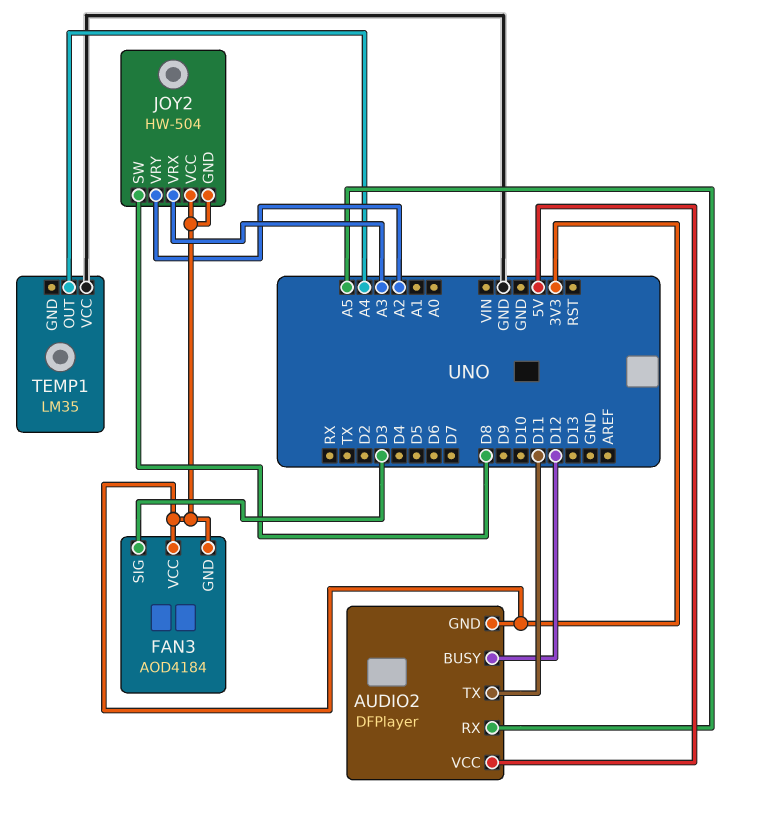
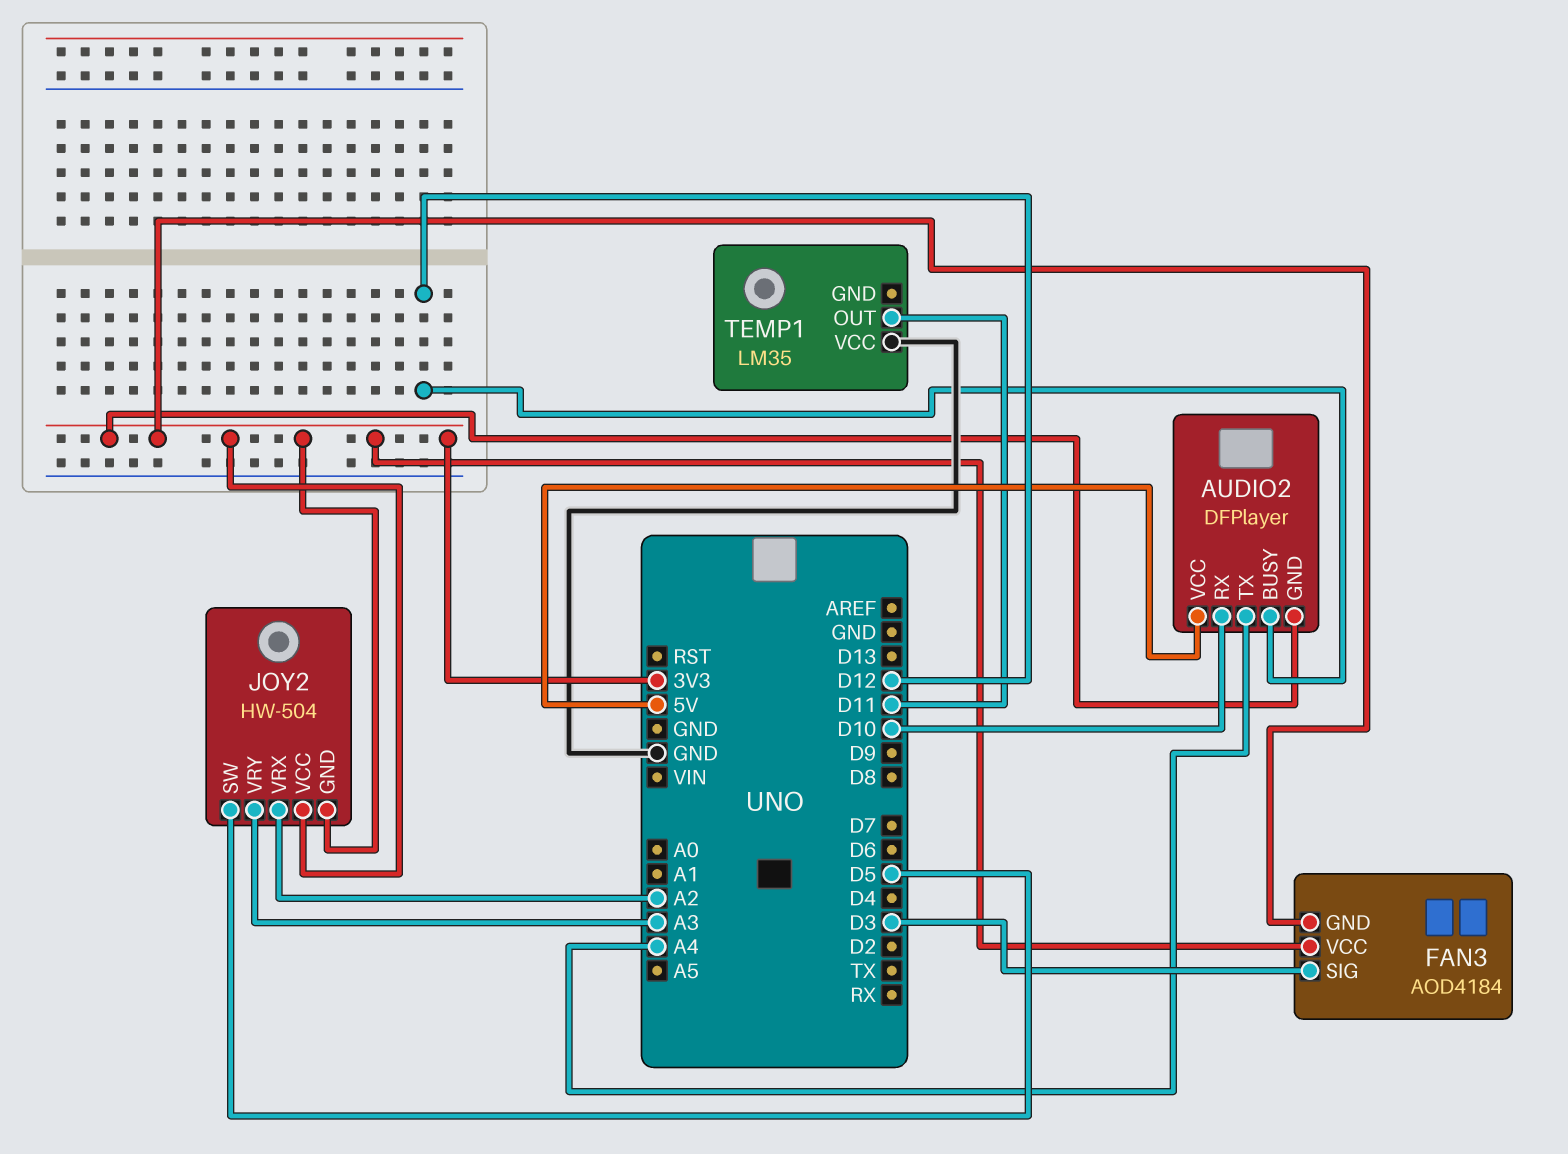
AUDIO2 pin RX: A5 -> D10
AUDIO2 pin TX: D11 -> A4
JOY2 pin SW: D8 -> D5
JOY2 pin VRX: A3 -> A2
JOY2 pin VRY: A2 -> A3
TEMP1 pin OUT: A4 -> D11

